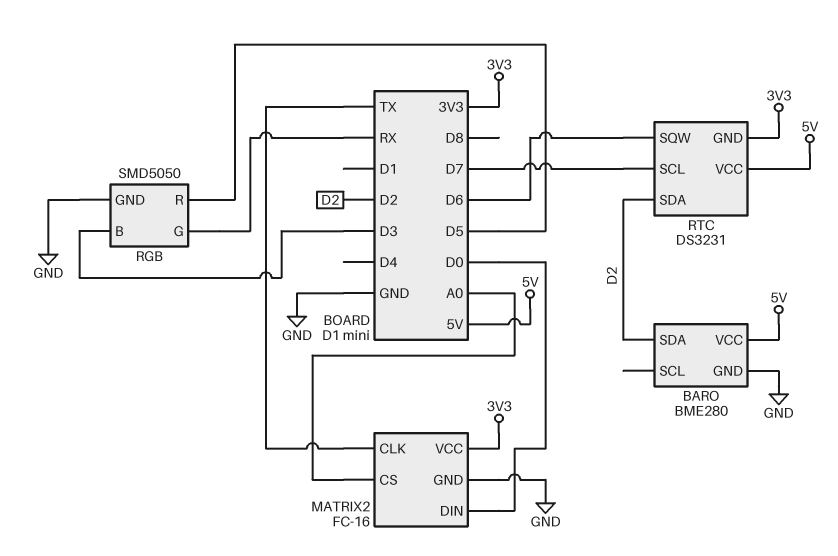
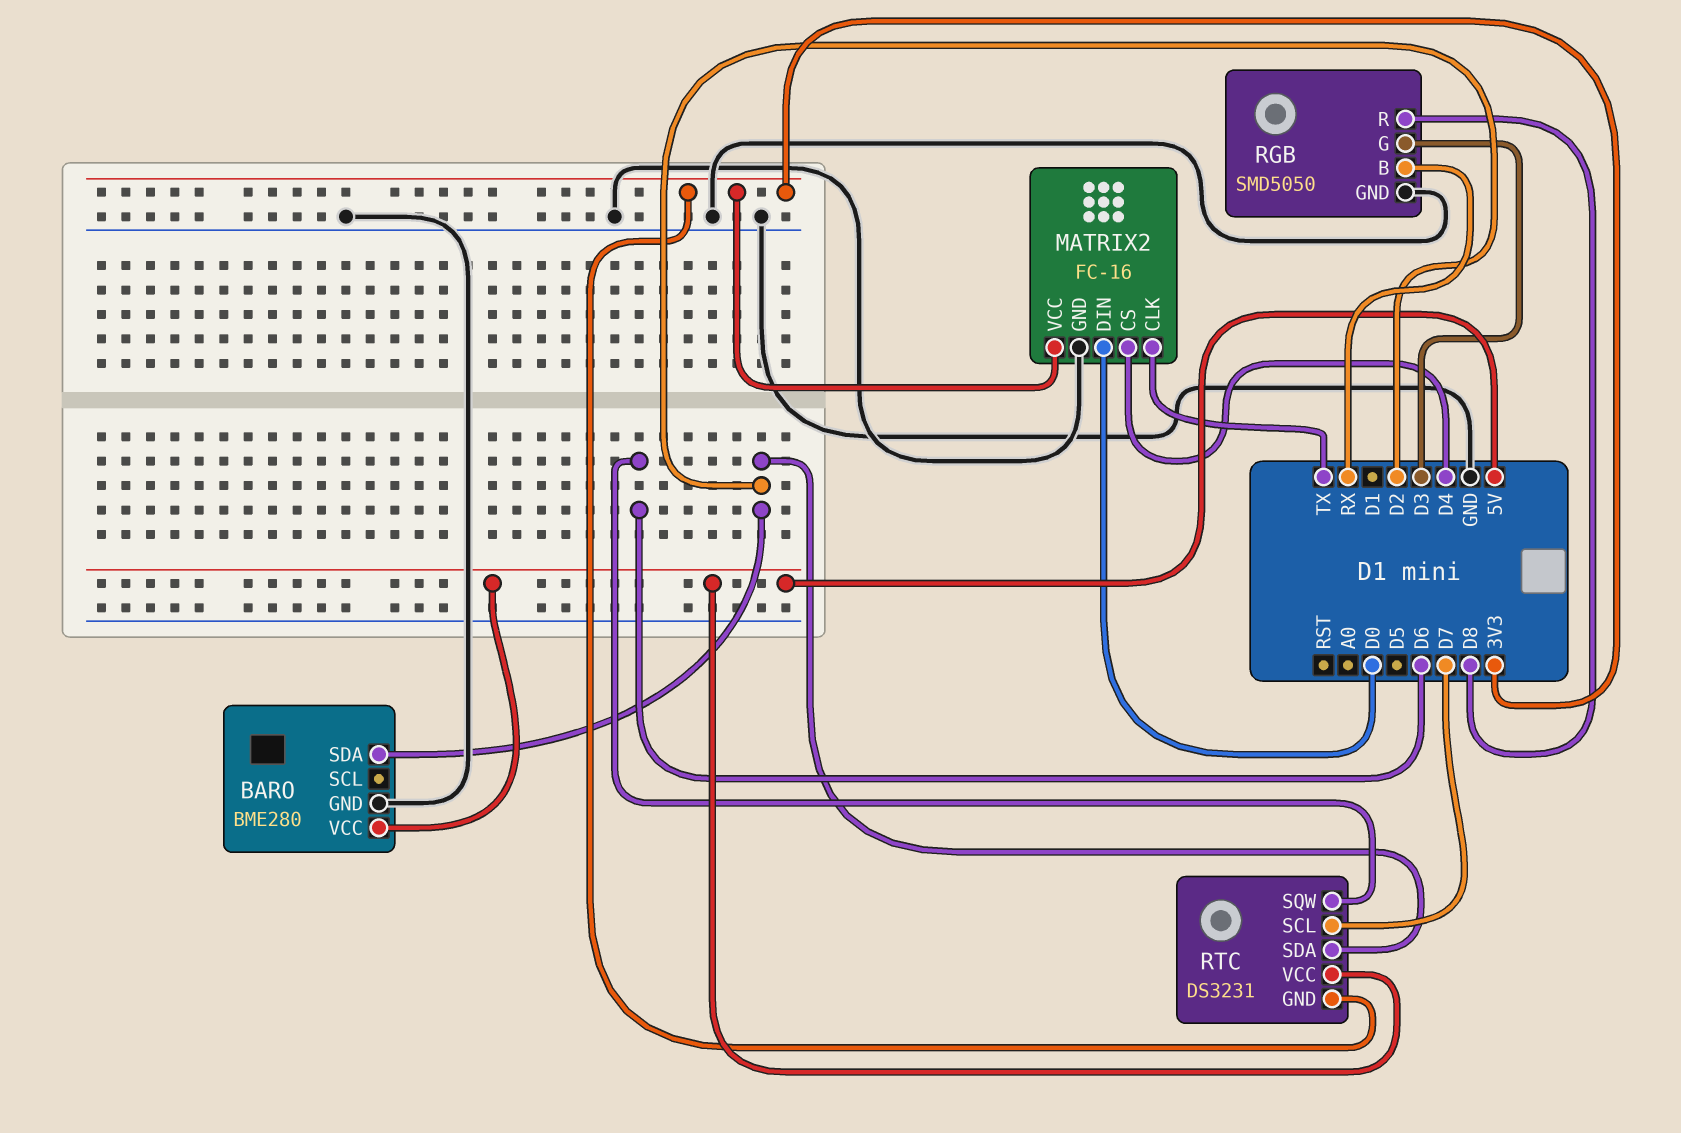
MATRIX2 pin CS: A0 -> D4
RGB pin B: D3 -> RX
RGB pin G: RX -> D3
RGB pin R: D5 -> D8

